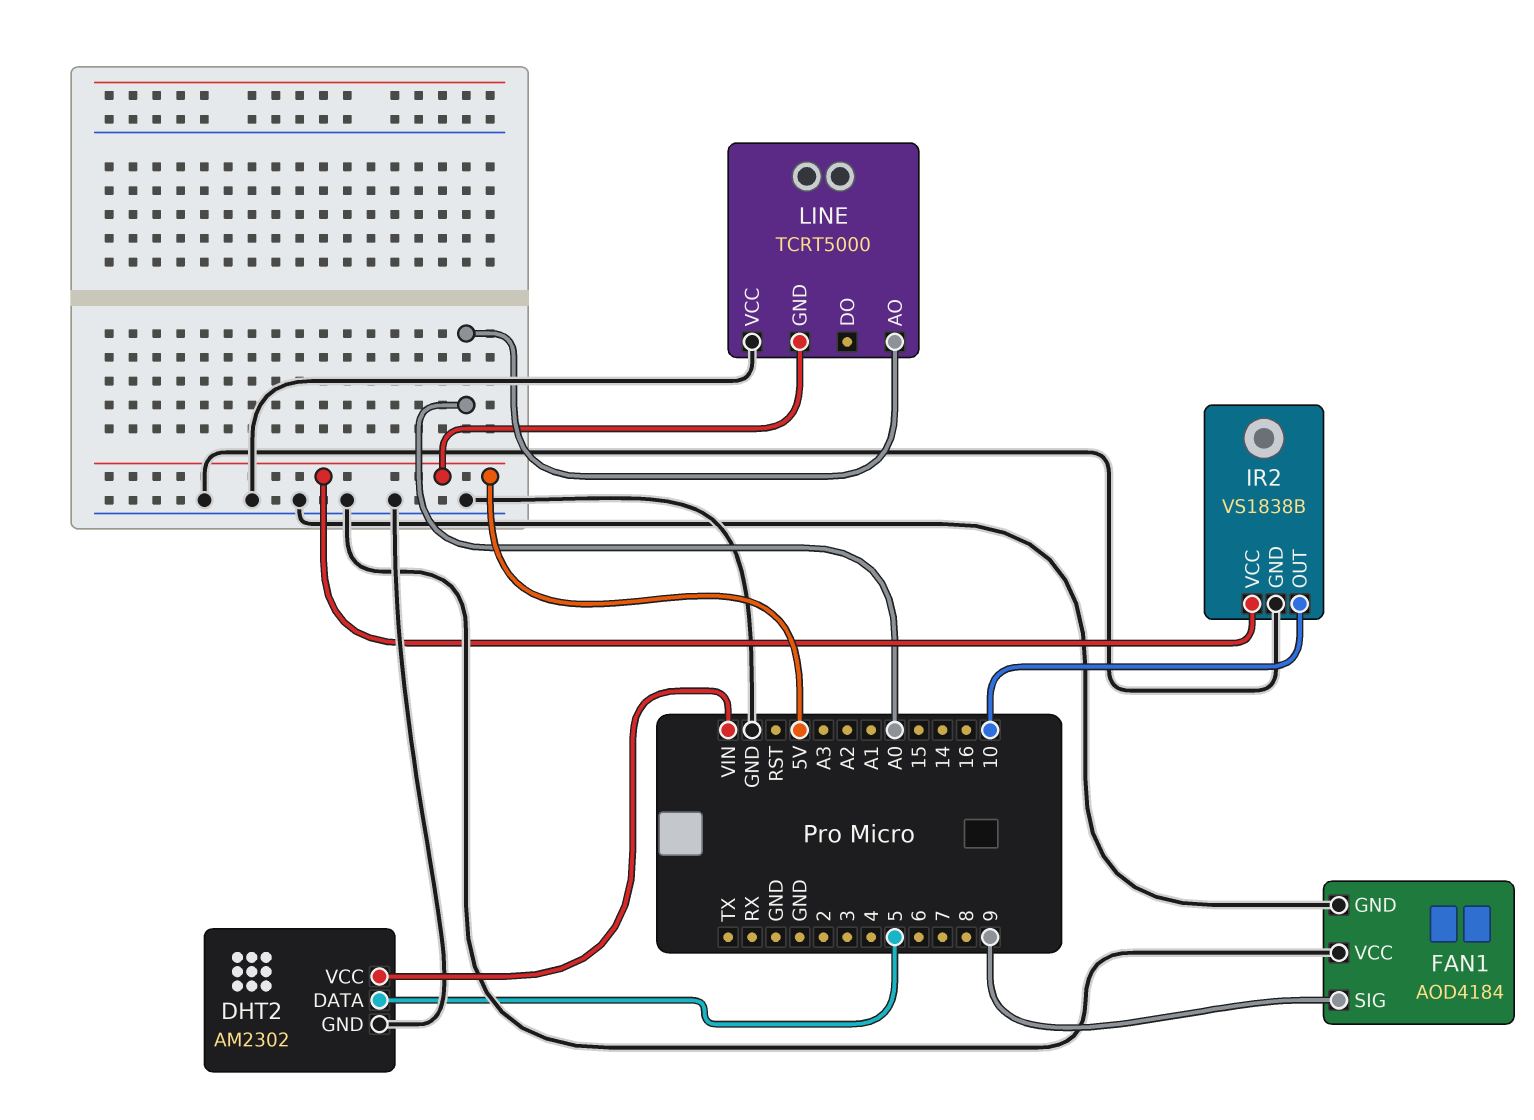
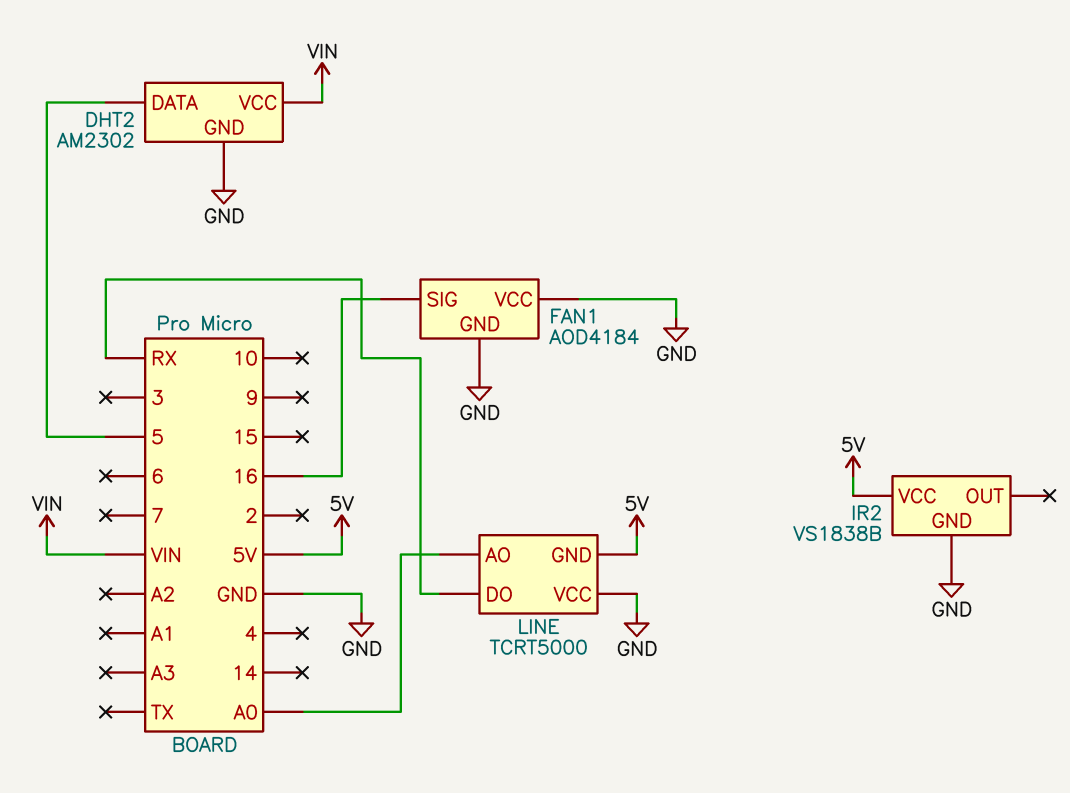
FAN1 pin SIG: 9 -> 16
IR2 pin OUT: 10 -> none
LINE pin DO: none -> RX

